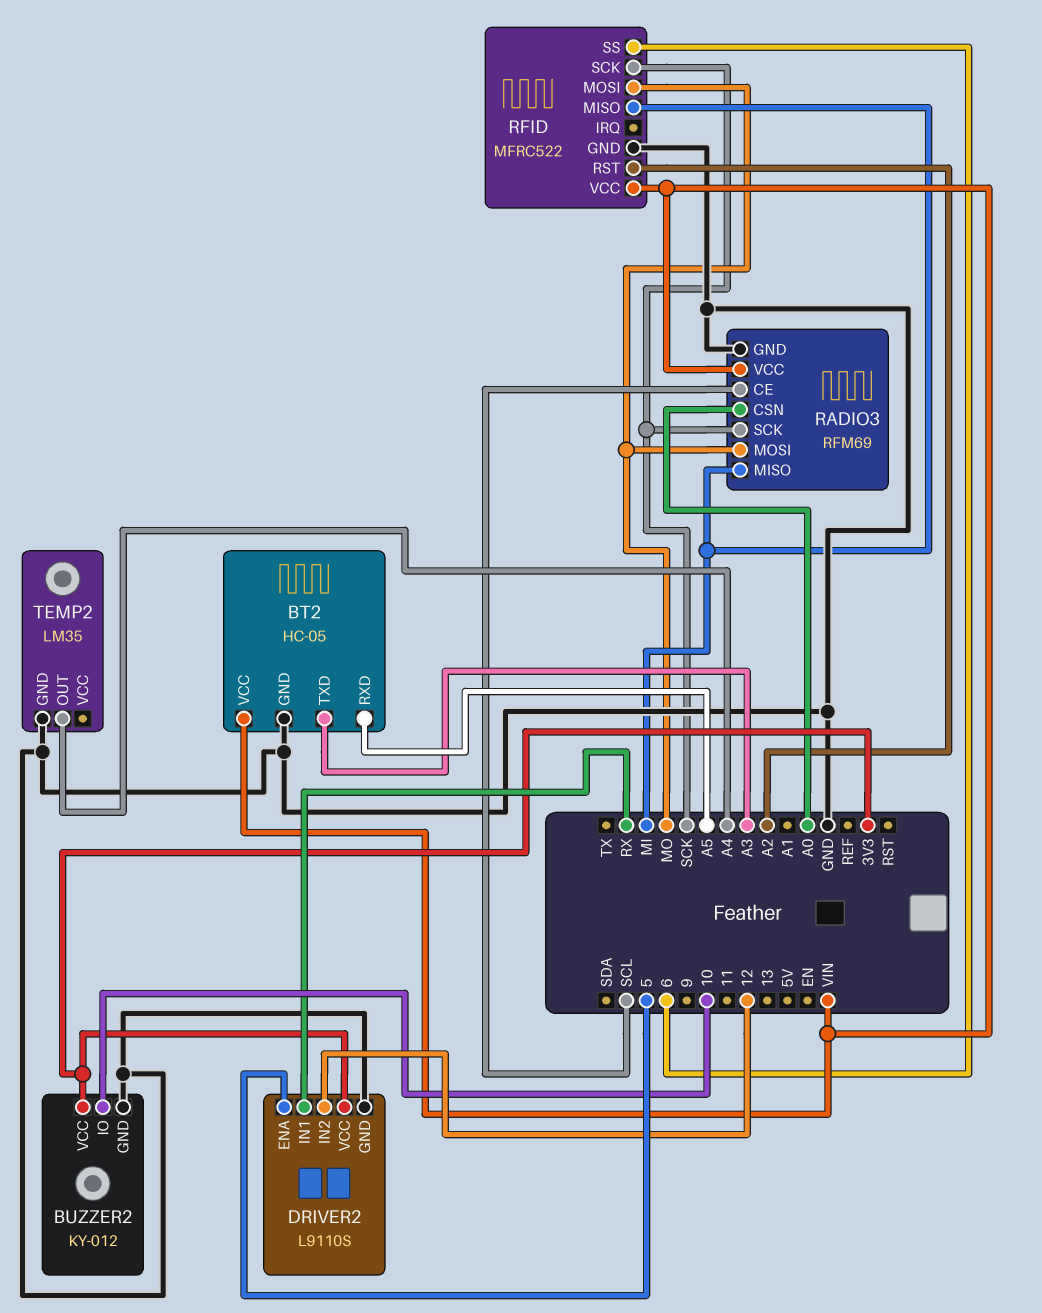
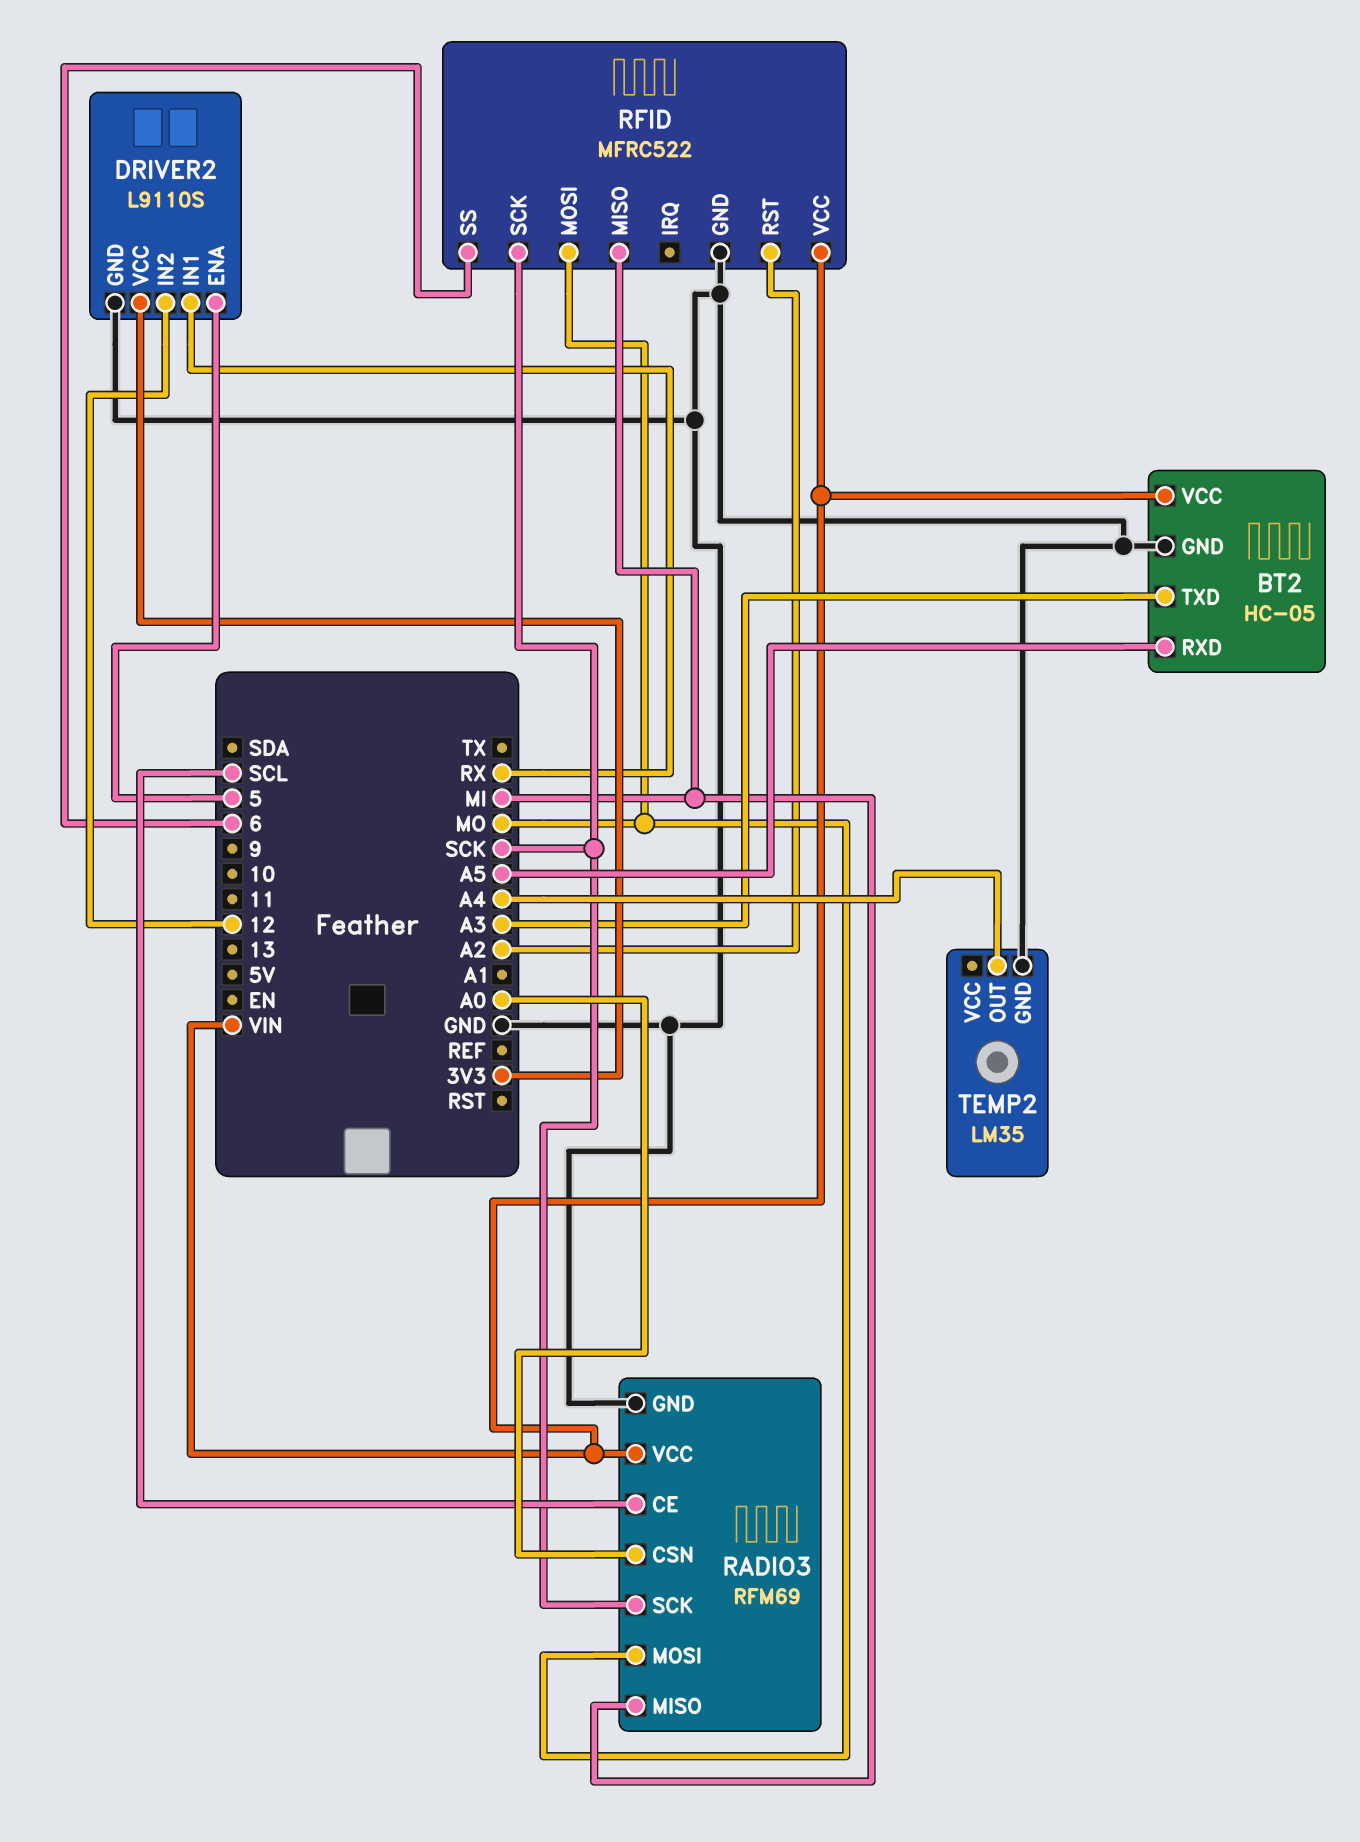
BUZZER2: KY-012 -> none
BUZZER2 pin GND: GND -> none
BUZZER2 pin IO: 10 -> none
BUZZER2 pin VCC: 3V3 -> none

